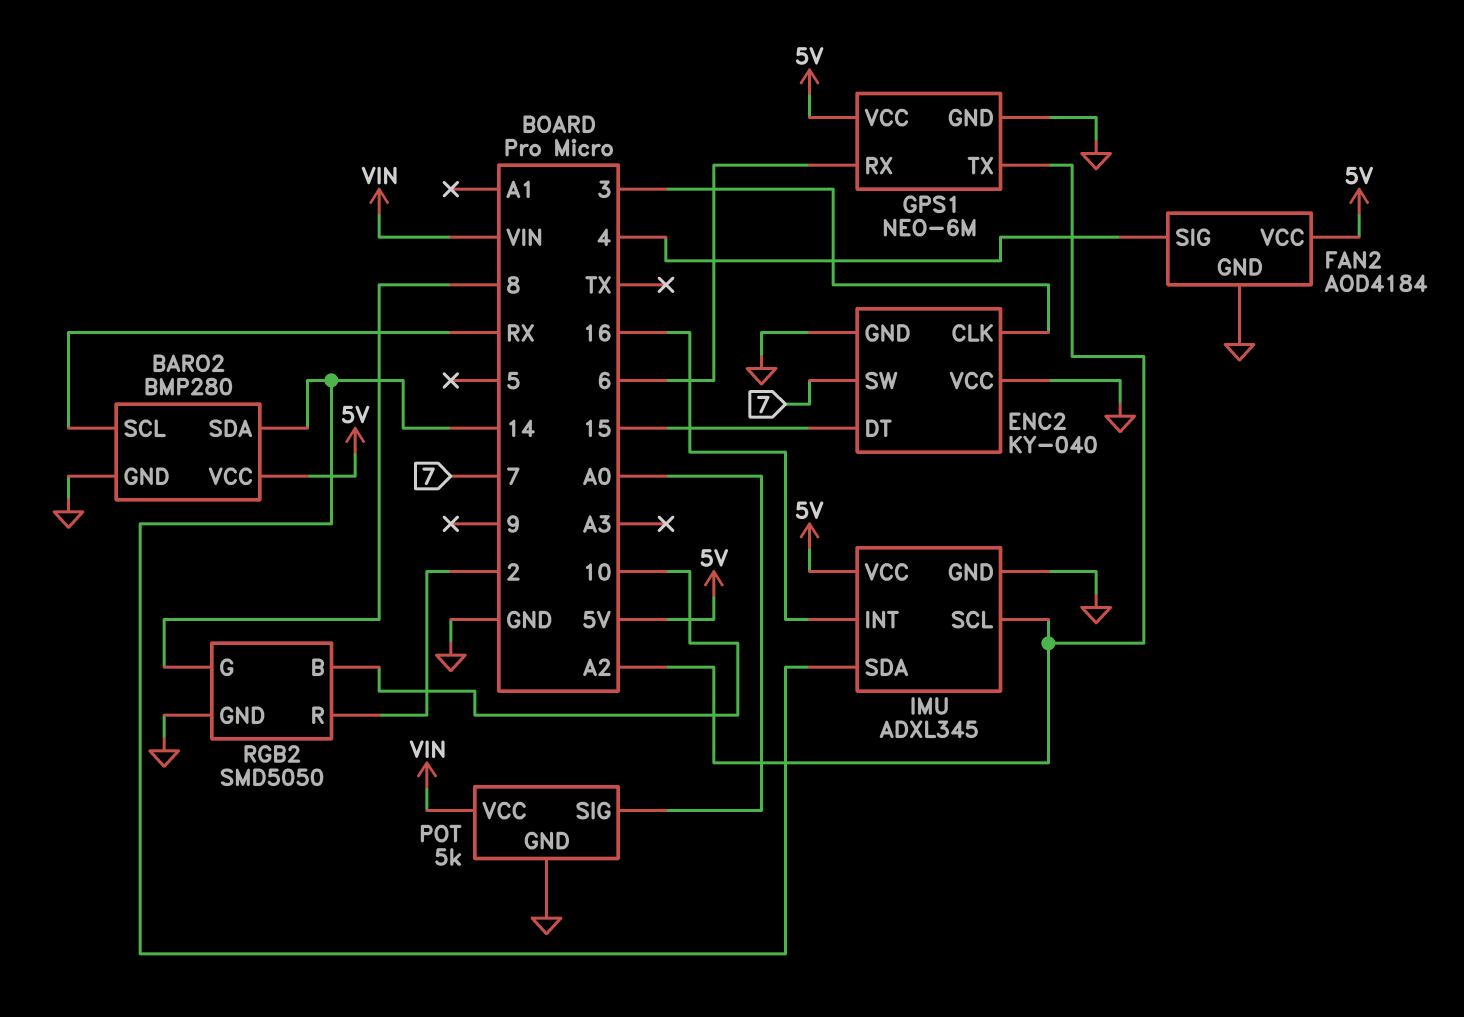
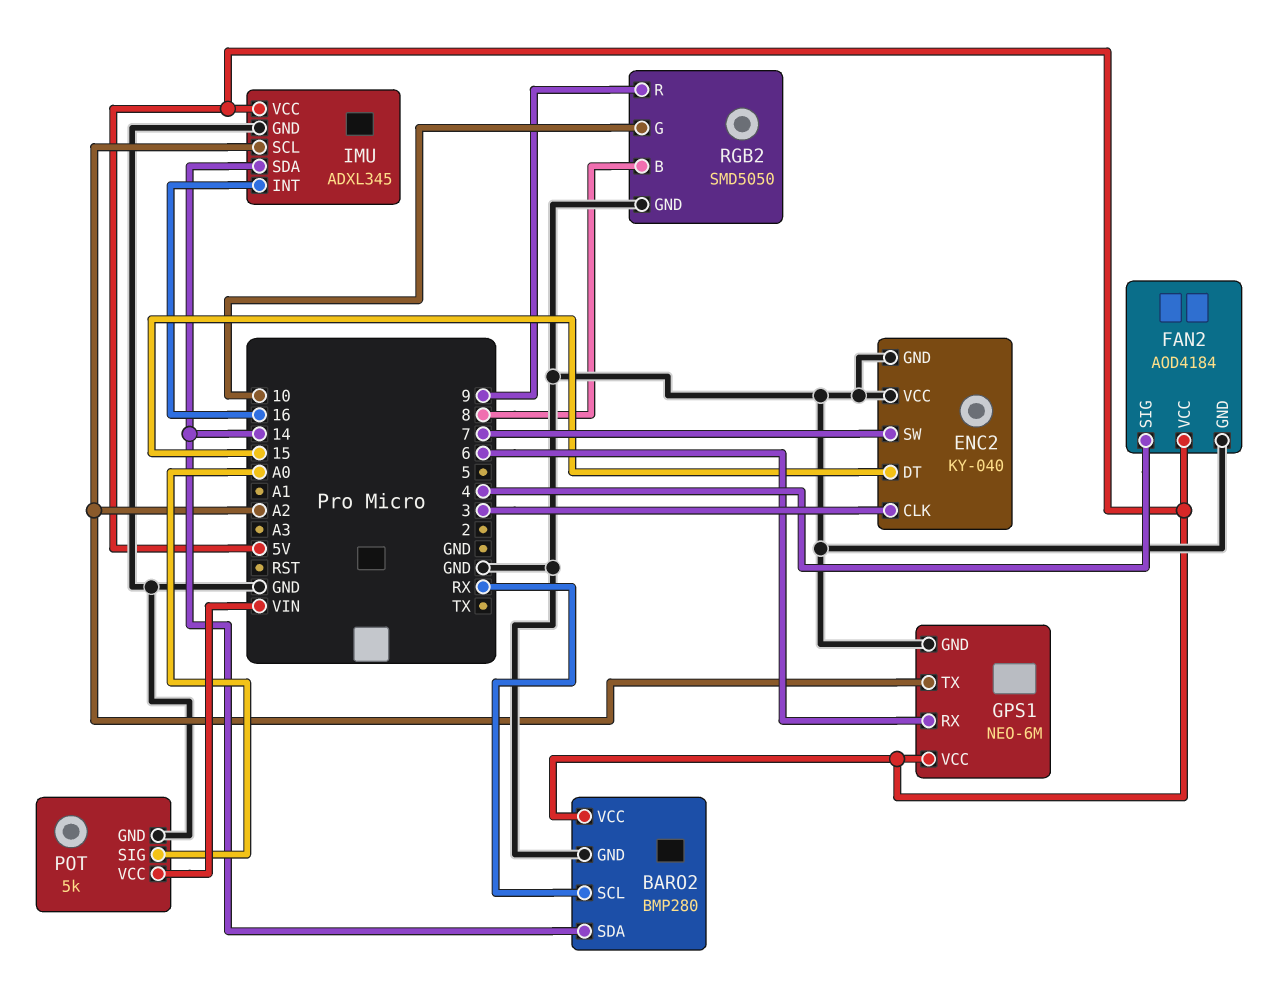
RGB2 pin B: 10 -> 8
RGB2 pin G: 8 -> 10
RGB2 pin R: 2 -> 9

